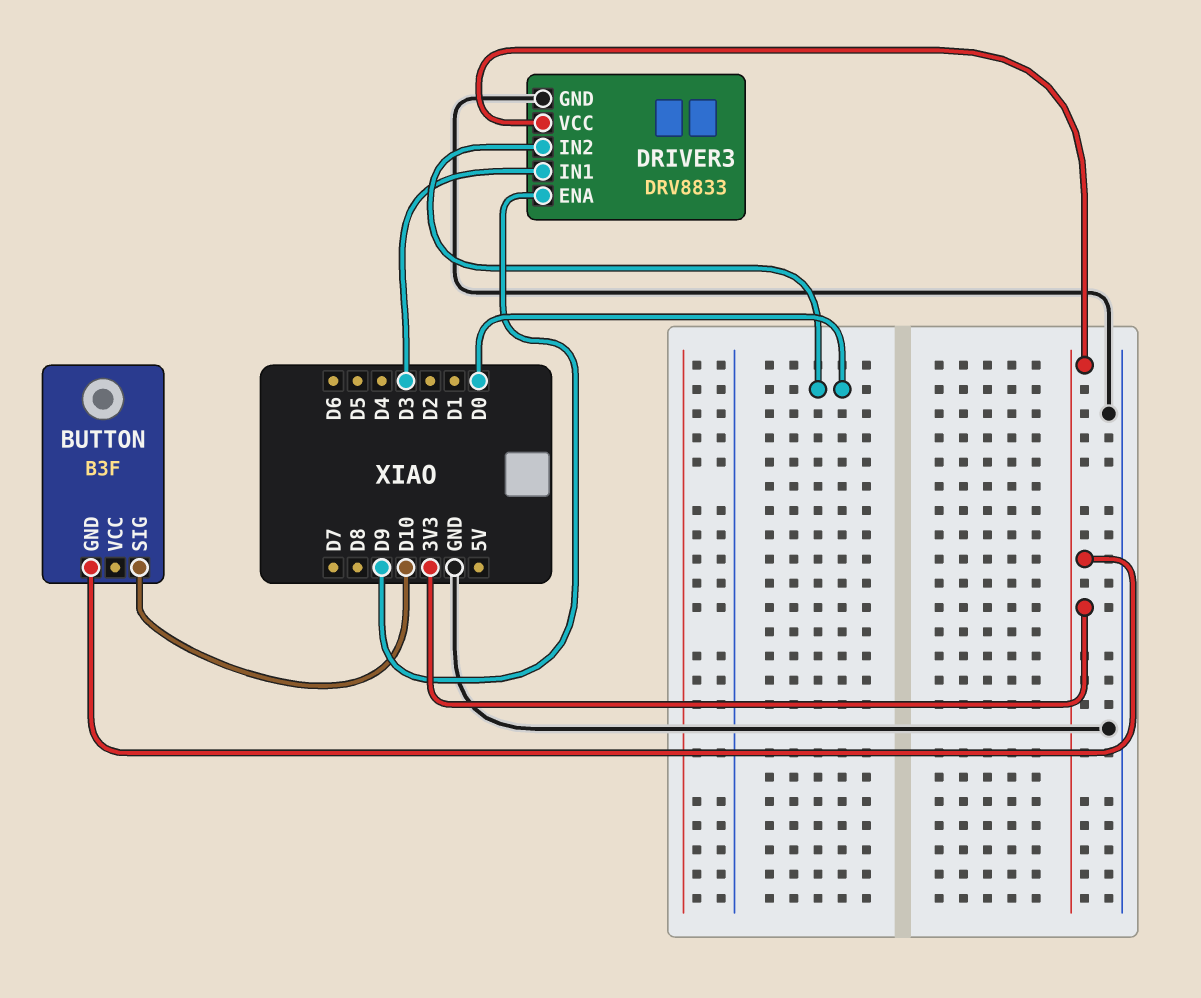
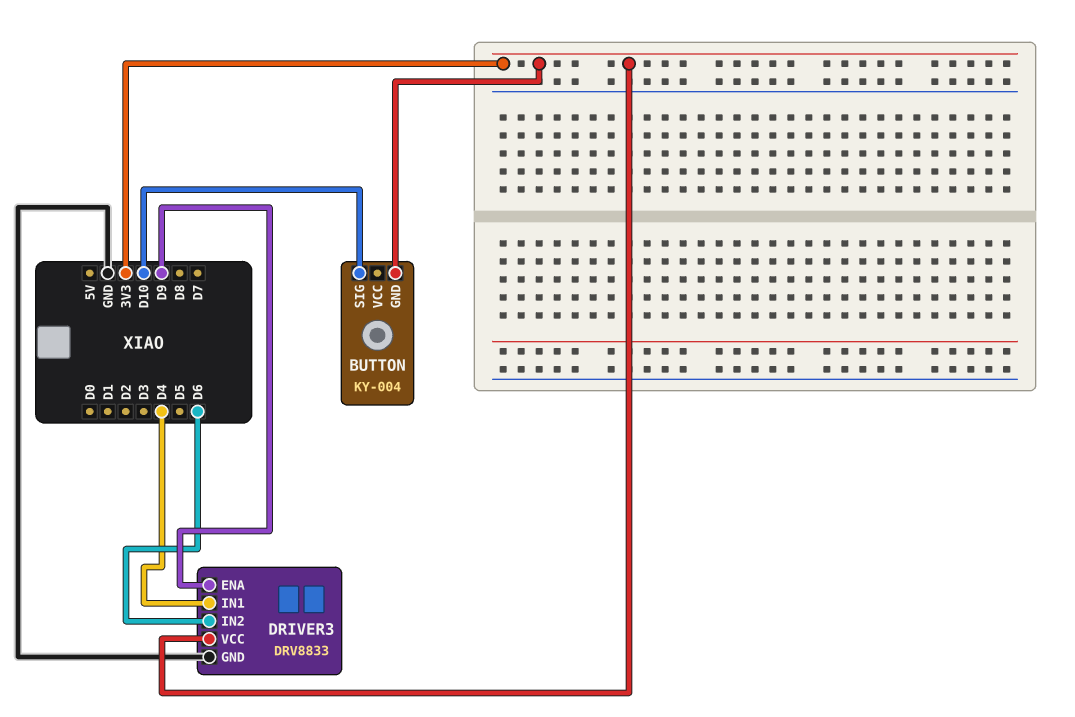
BUTTON: B3F -> KY-004
DRIVER3 pin IN1: D3 -> D4
DRIVER3 pin IN2: D0 -> D6

